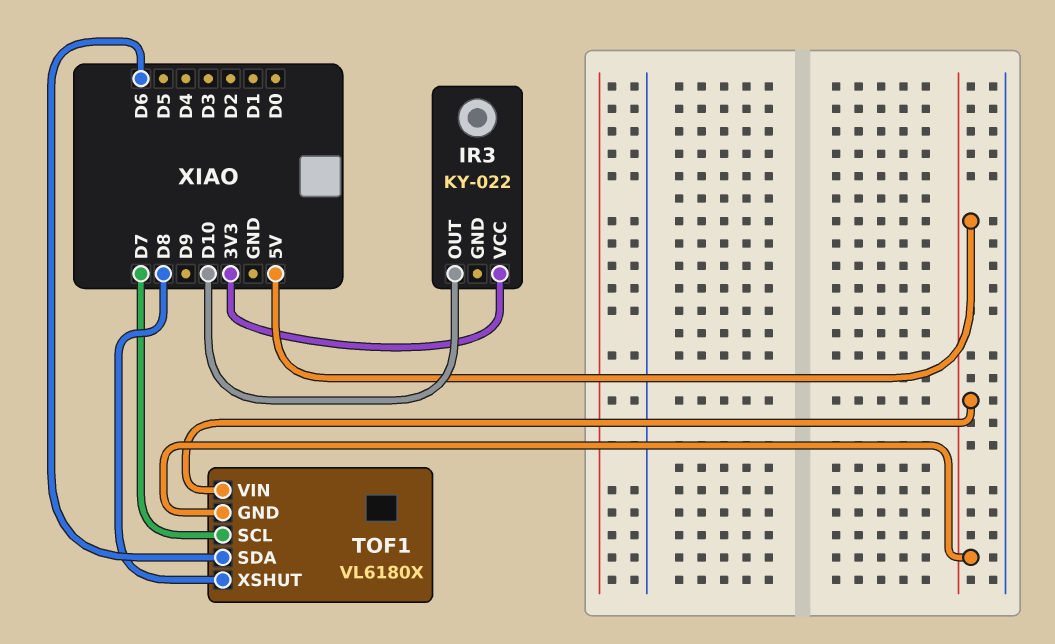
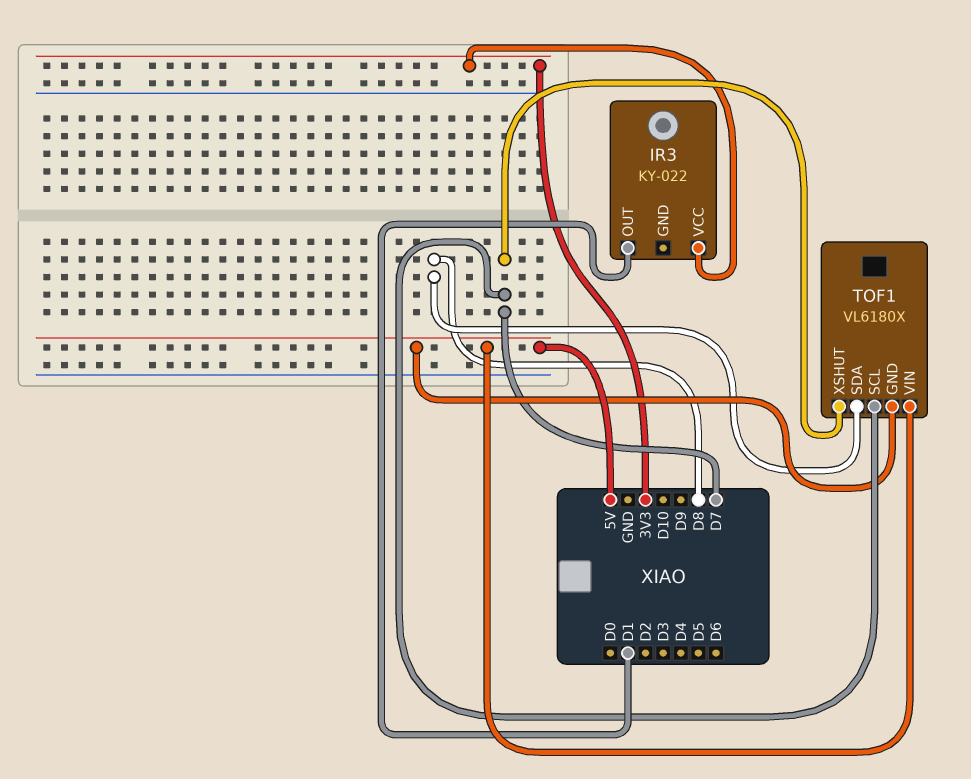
IR3 pin OUT: D10 -> D1
TOF1 pin SDA: D6 -> D8
TOF1 pin XSHUT: D8 -> D7

